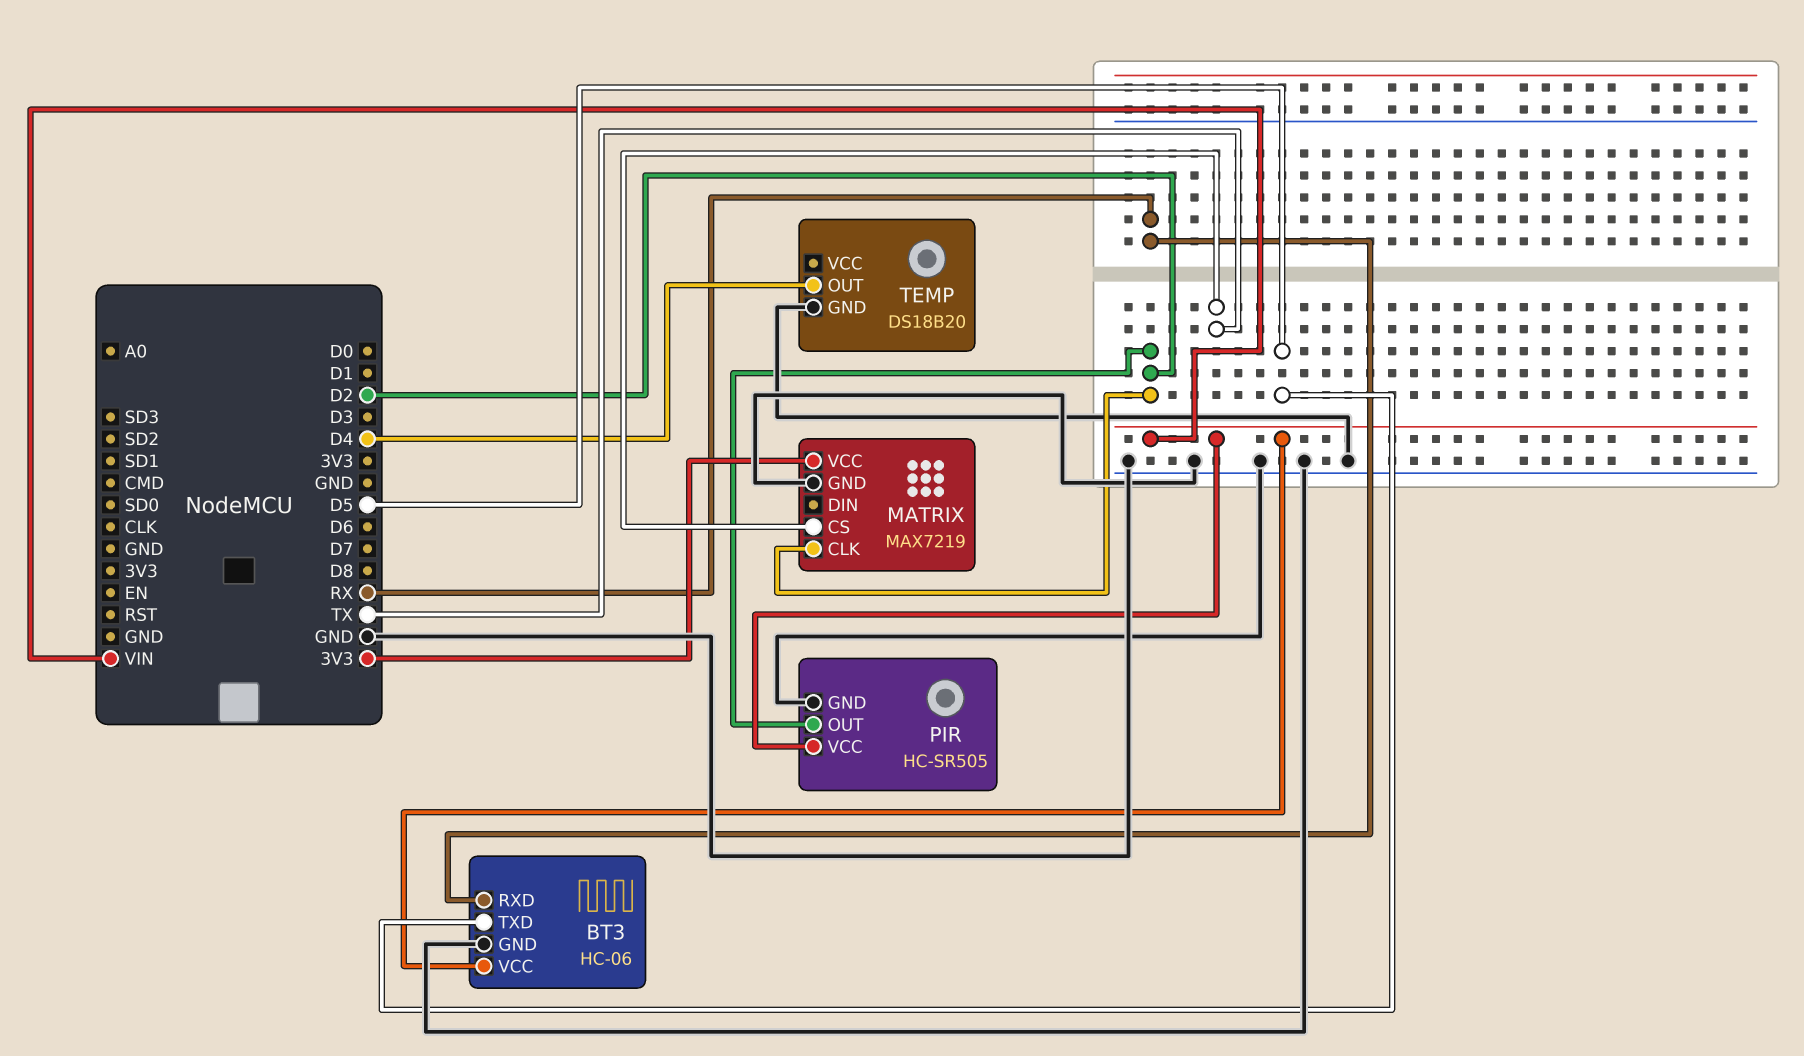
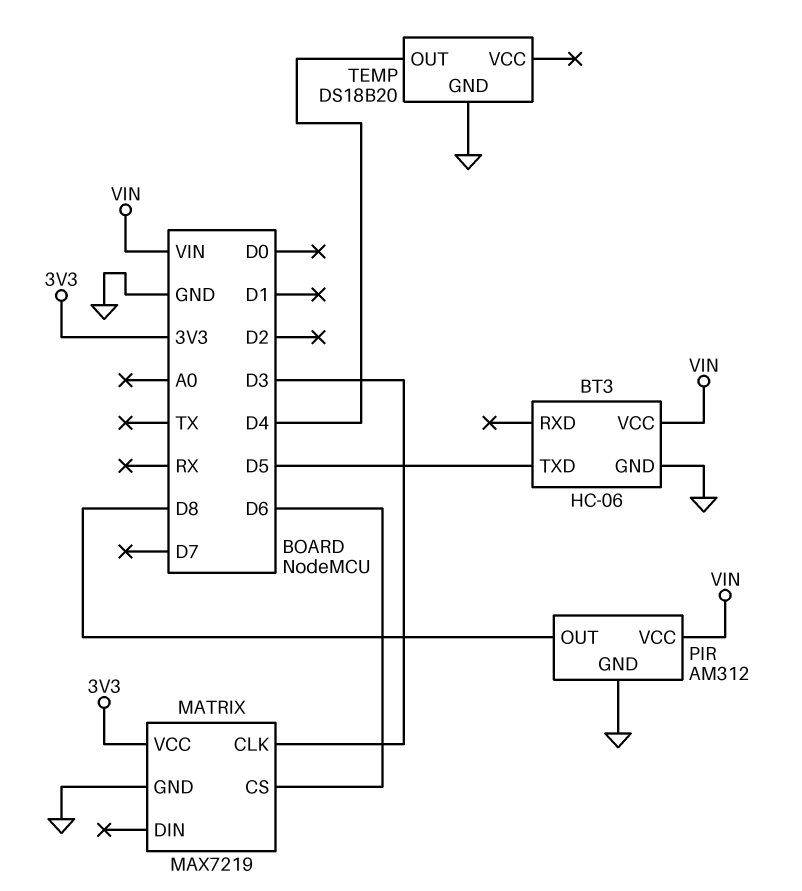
BT3 pin RXD: RX -> none
MATRIX pin CLK: D2 -> D3
MATRIX pin CS: TX -> D6
PIR: HC-SR505 -> AM312
PIR pin OUT: D2 -> D8

